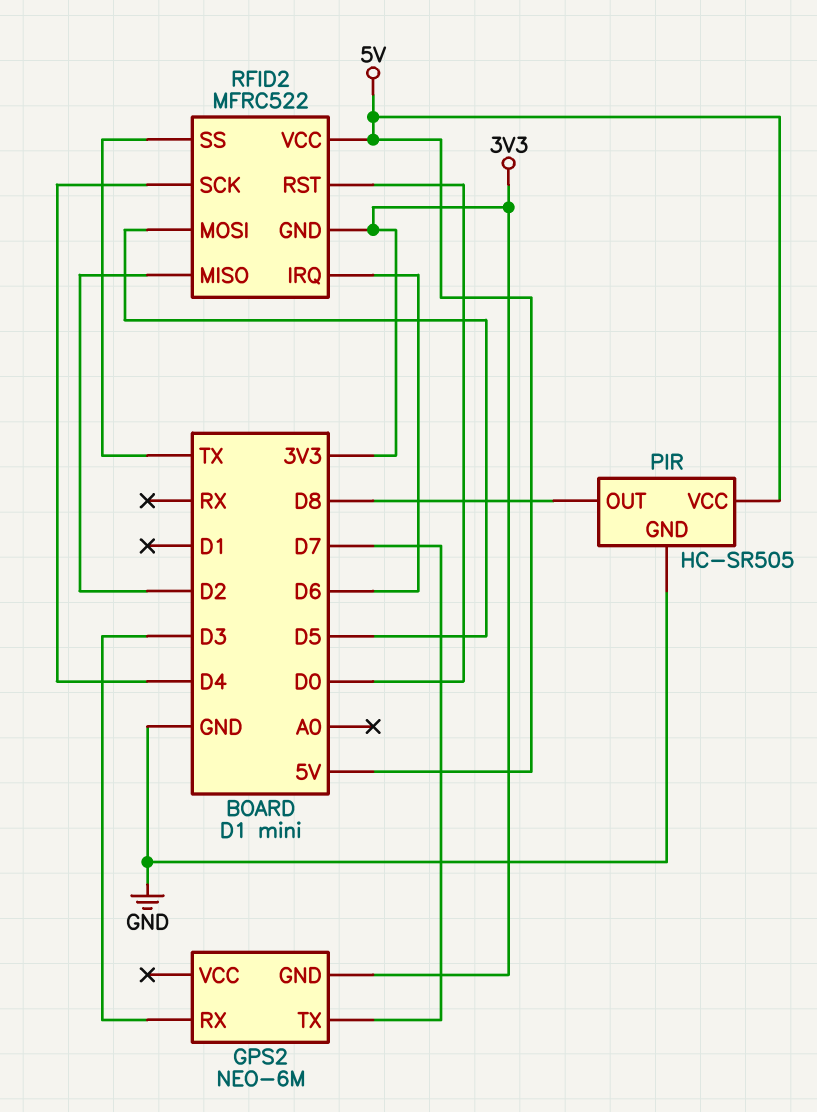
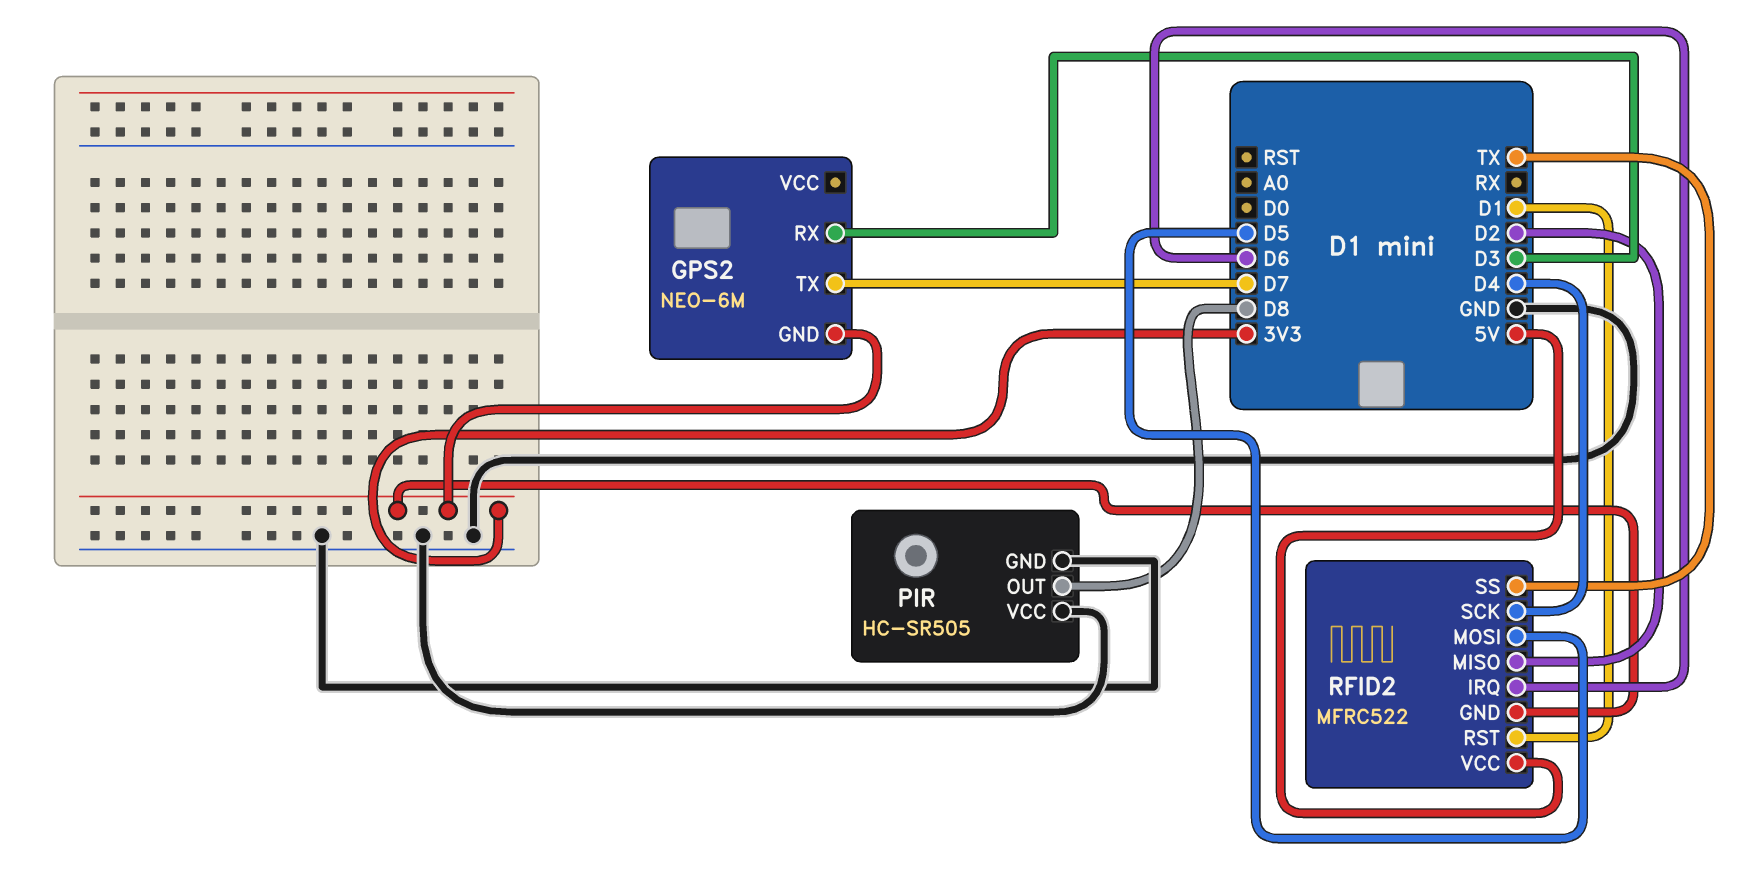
PIR pin VCC: 5V -> GND
RFID2 pin RST: D0 -> D1

